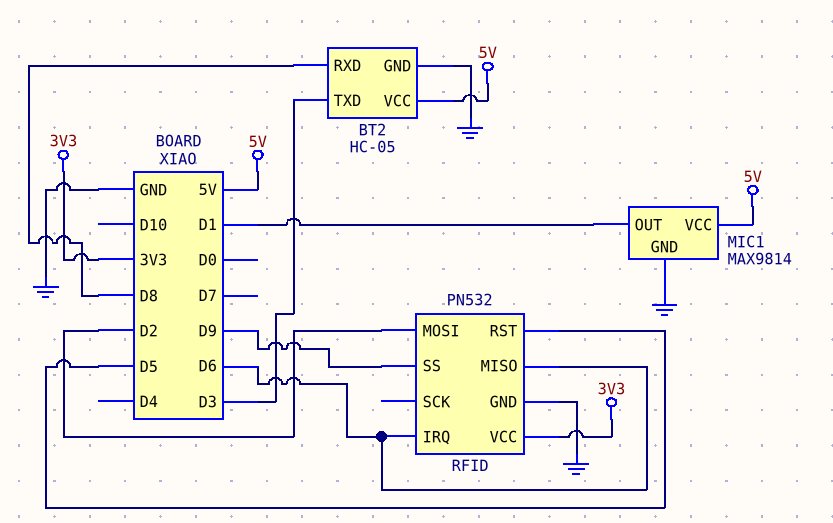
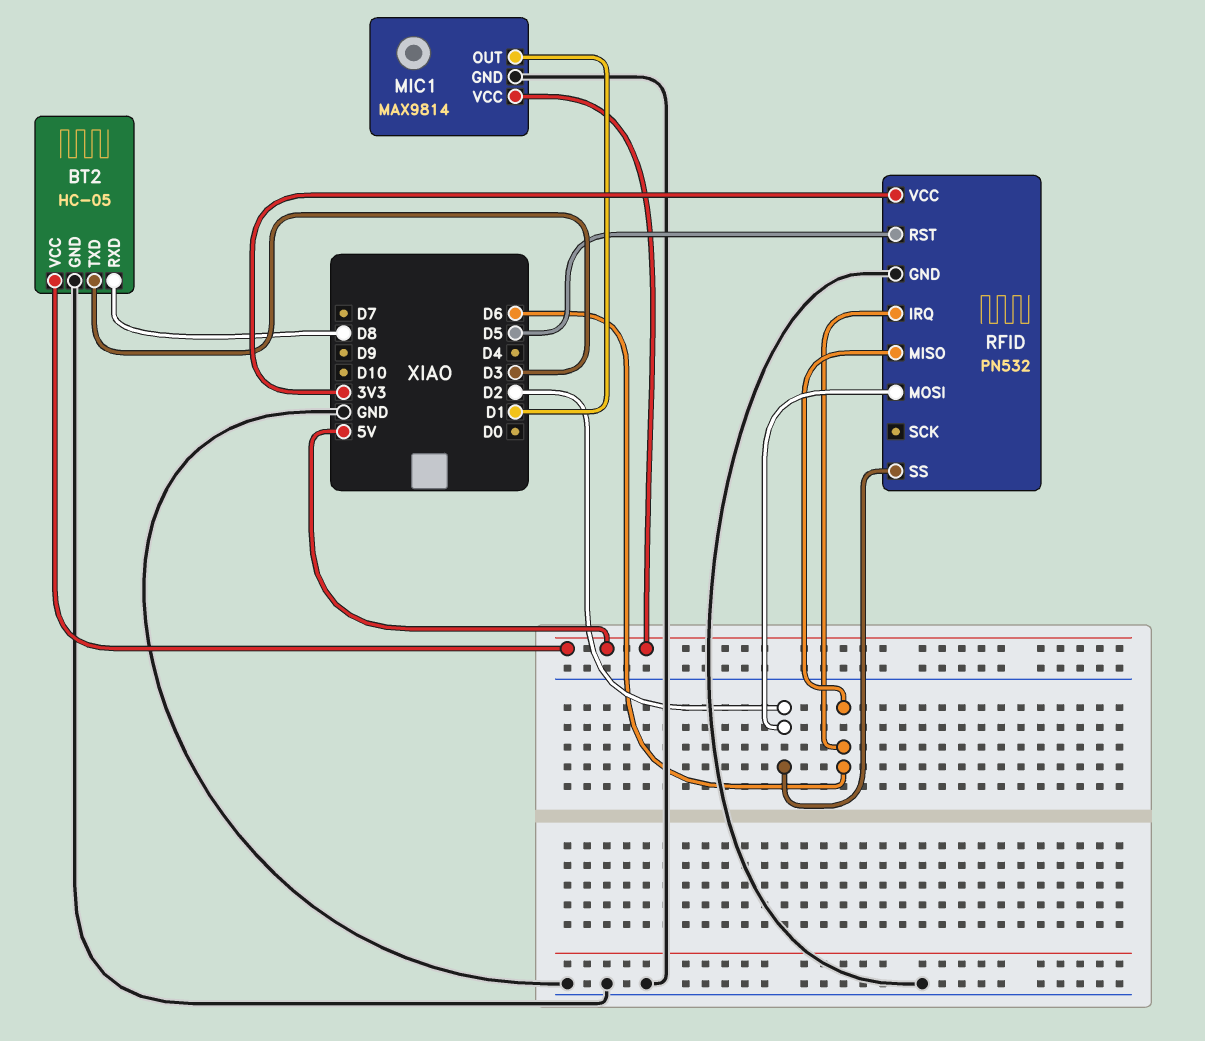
RFID pin SS: D9 -> D2

